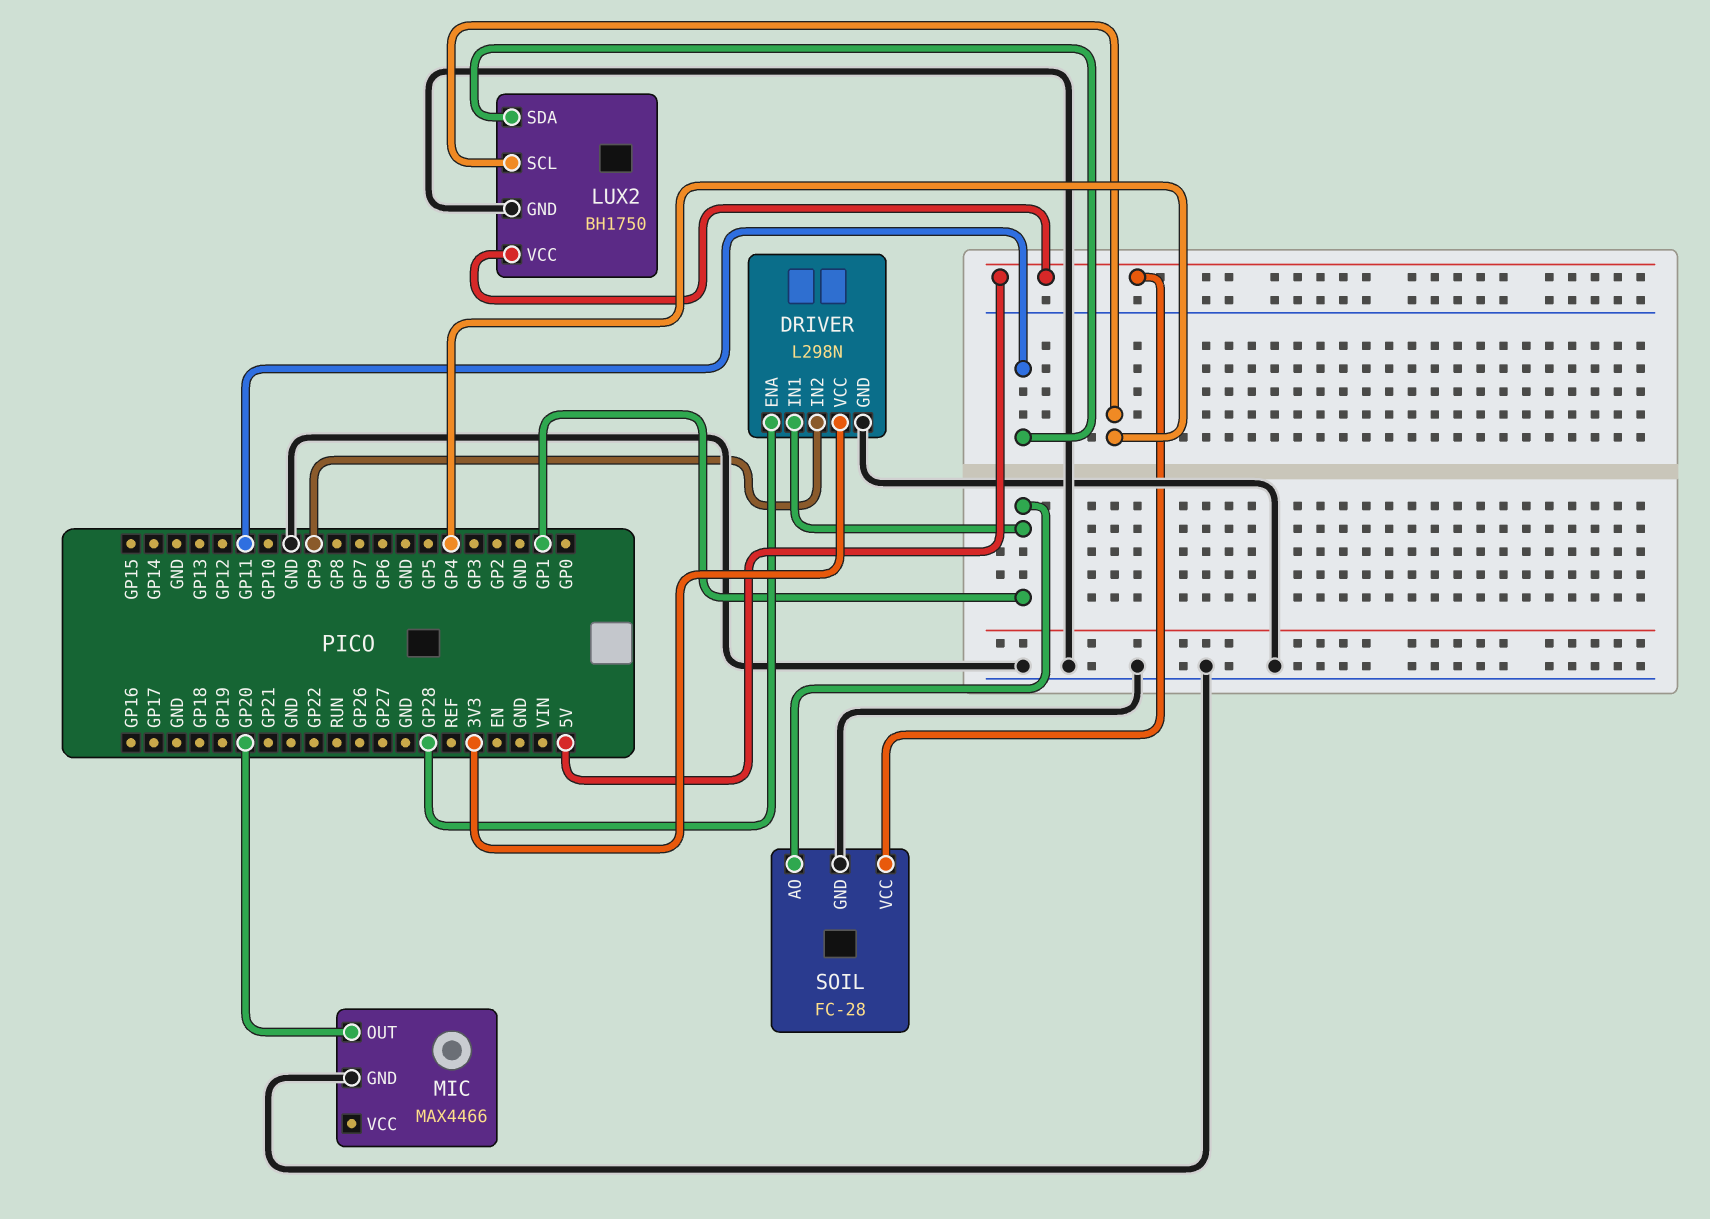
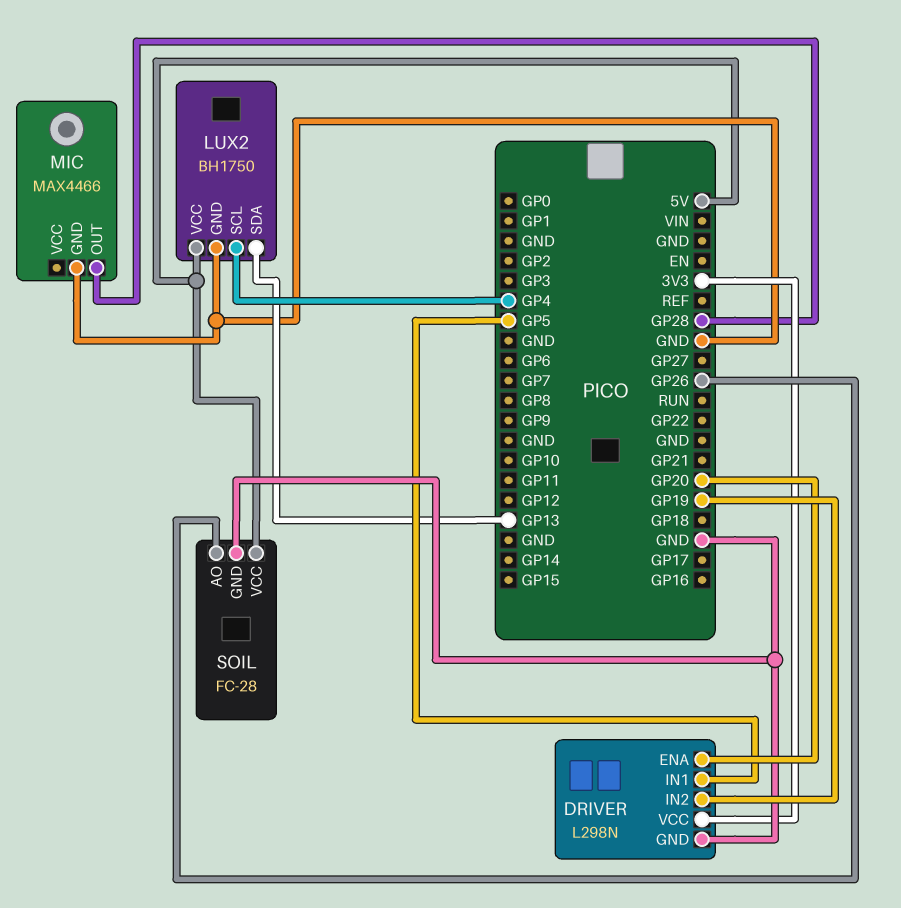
DRIVER pin ENA: GP28 -> GP20
DRIVER pin IN1: GP1 -> GP5
DRIVER pin IN2: GP9 -> GP19
LUX2 pin SDA: GP11 -> GP13
MIC pin OUT: GP20 -> GP28
SOIL pin AO: GP1 -> GP26

